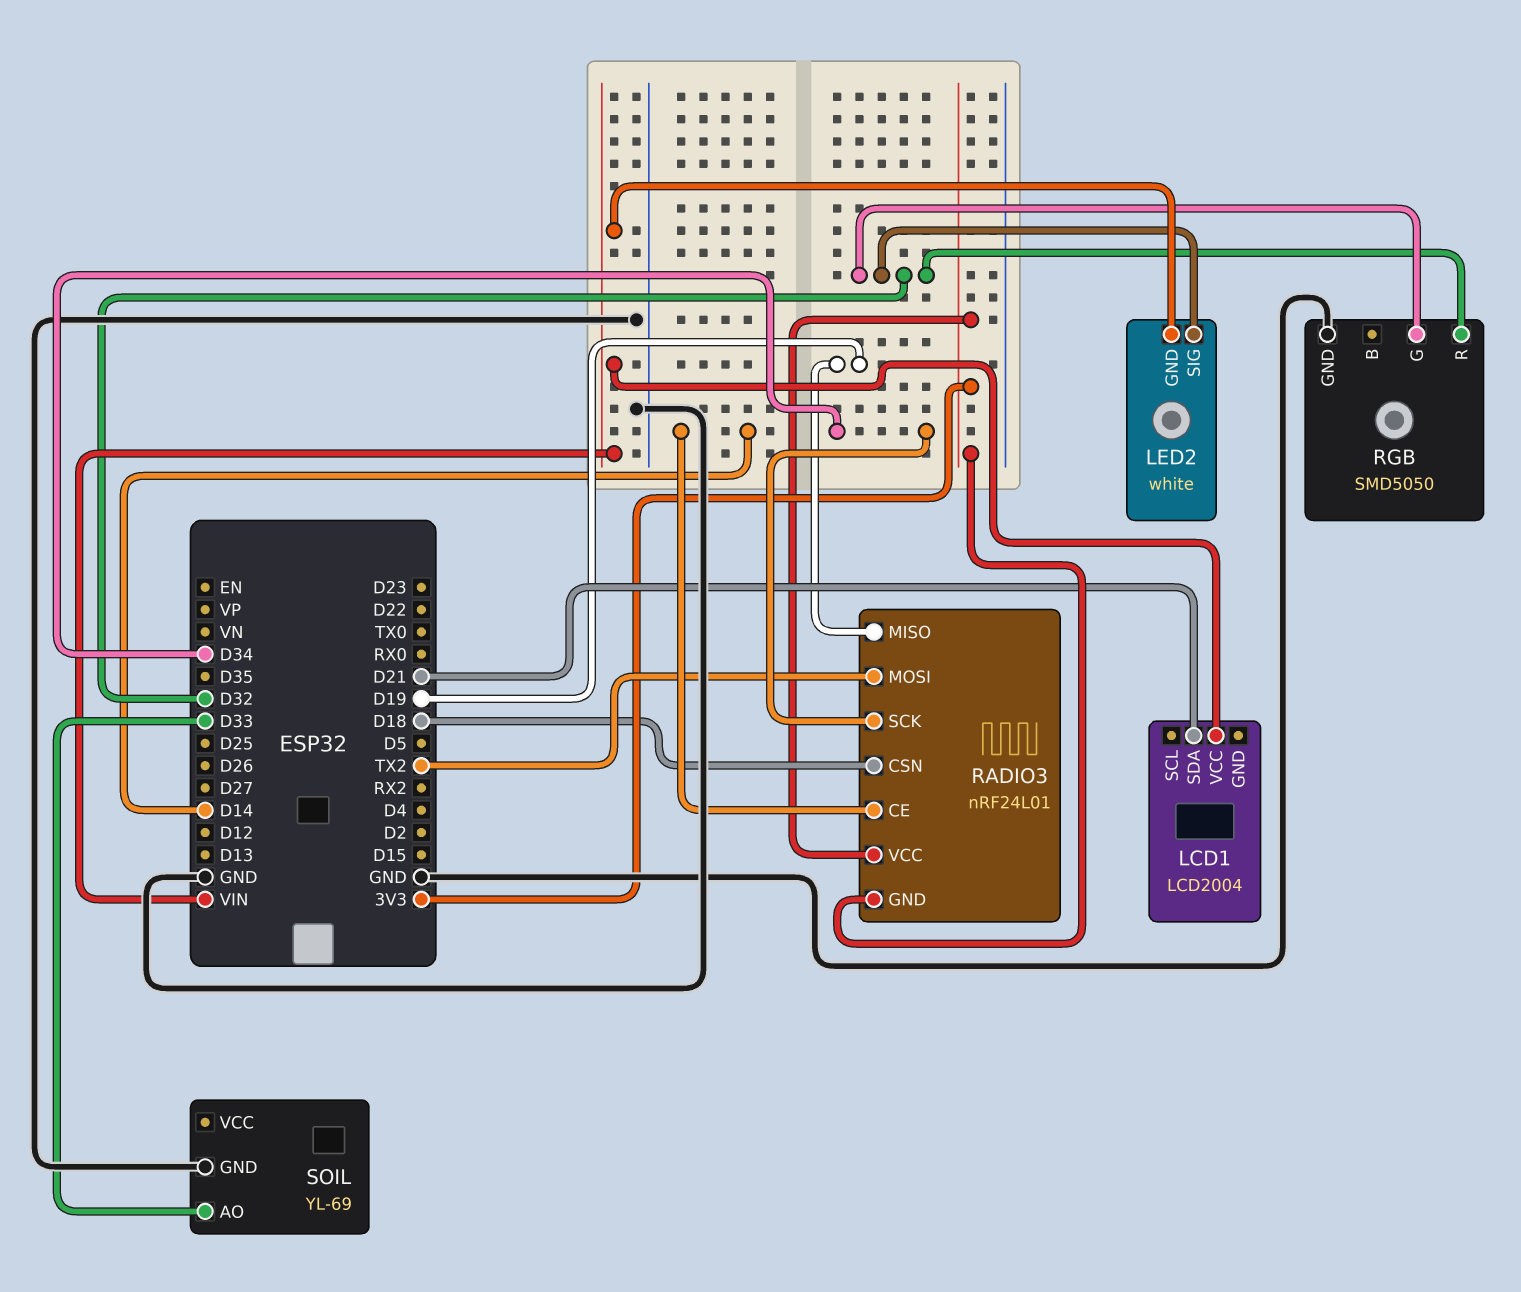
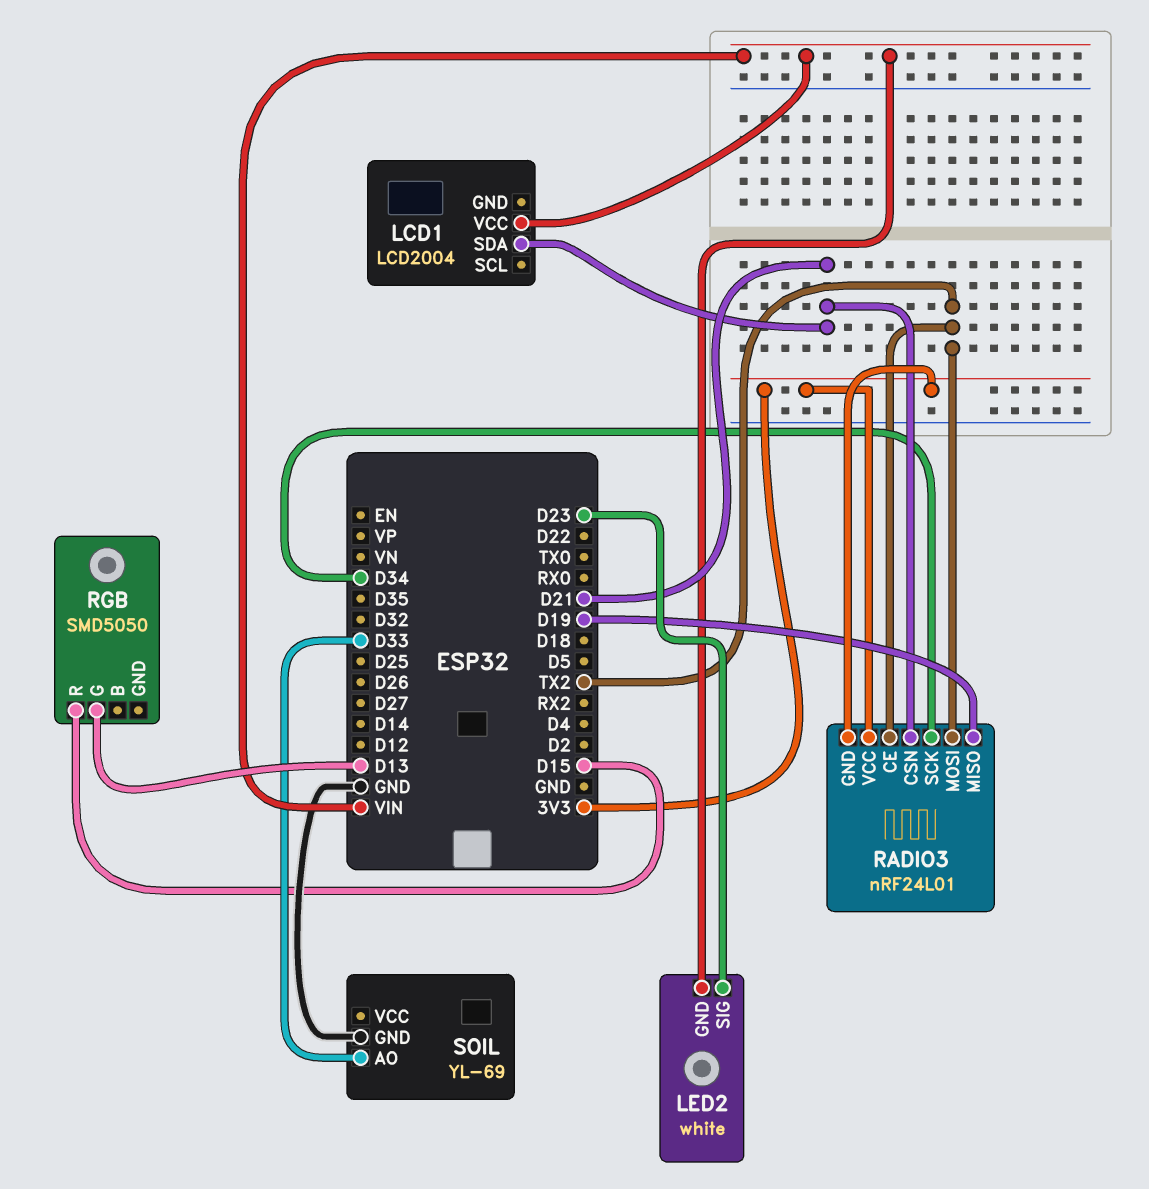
LED2 pin SIG: D32 -> D23
RADIO3 pin CE: D14 -> TX2
RADIO3 pin CSN: D18 -> D21
RGB pin G: D32 -> D13
RGB pin GND: GND -> none
RGB pin R: D32 -> D15

